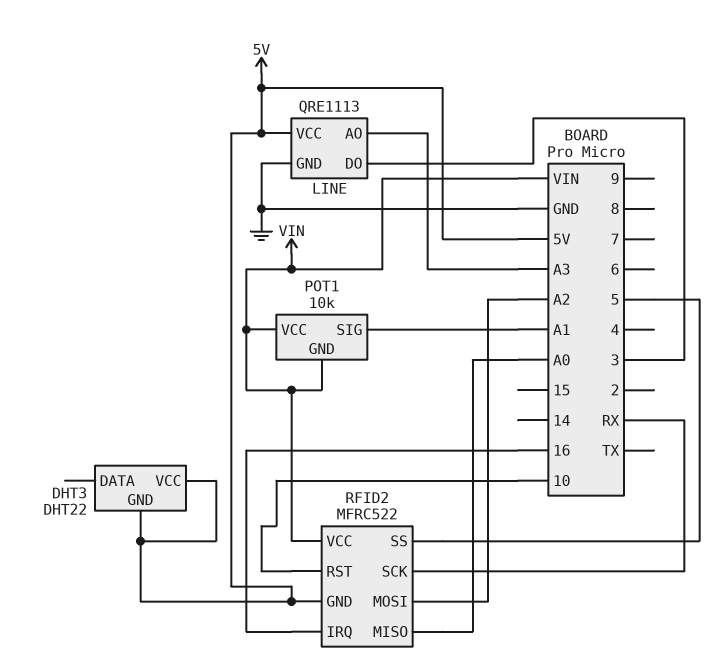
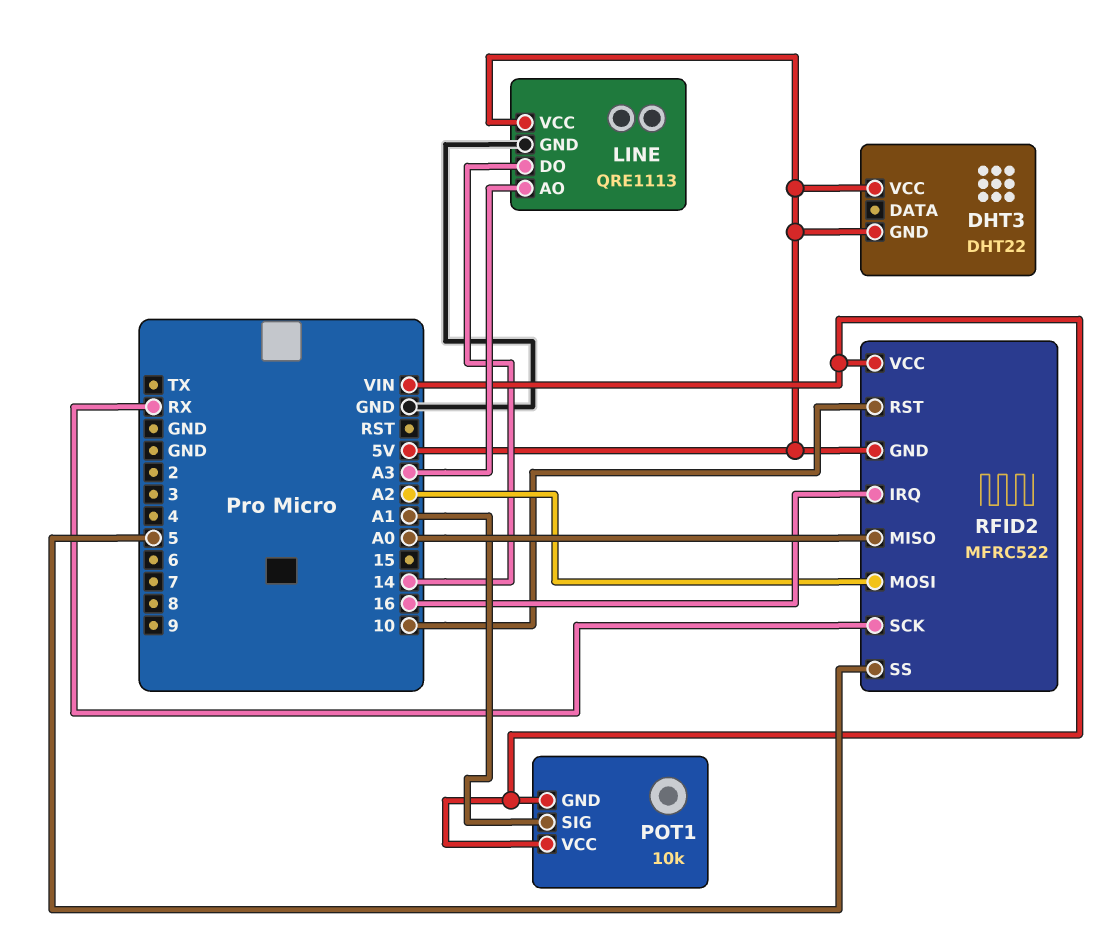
LINE pin DO: 3 -> 14

